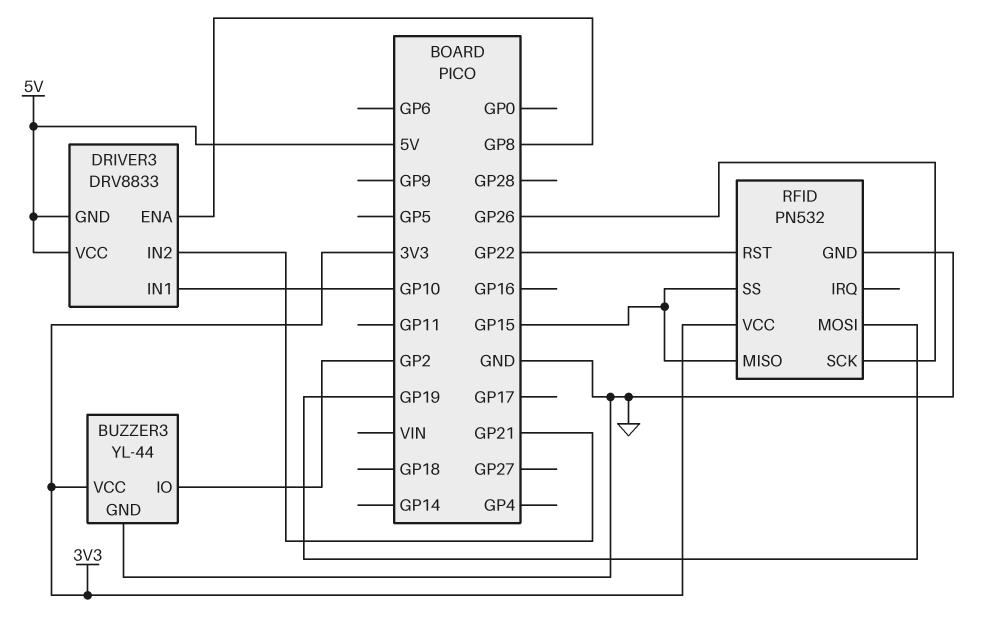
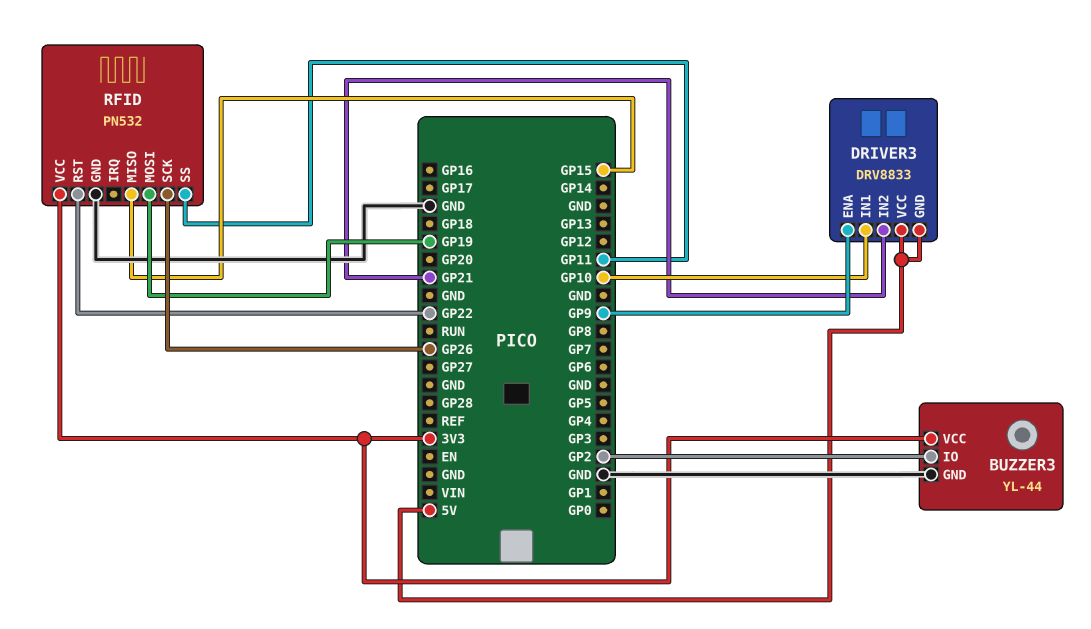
DRIVER3 pin ENA: GP8 -> GP9
RFID pin SS: GP15 -> GP11

